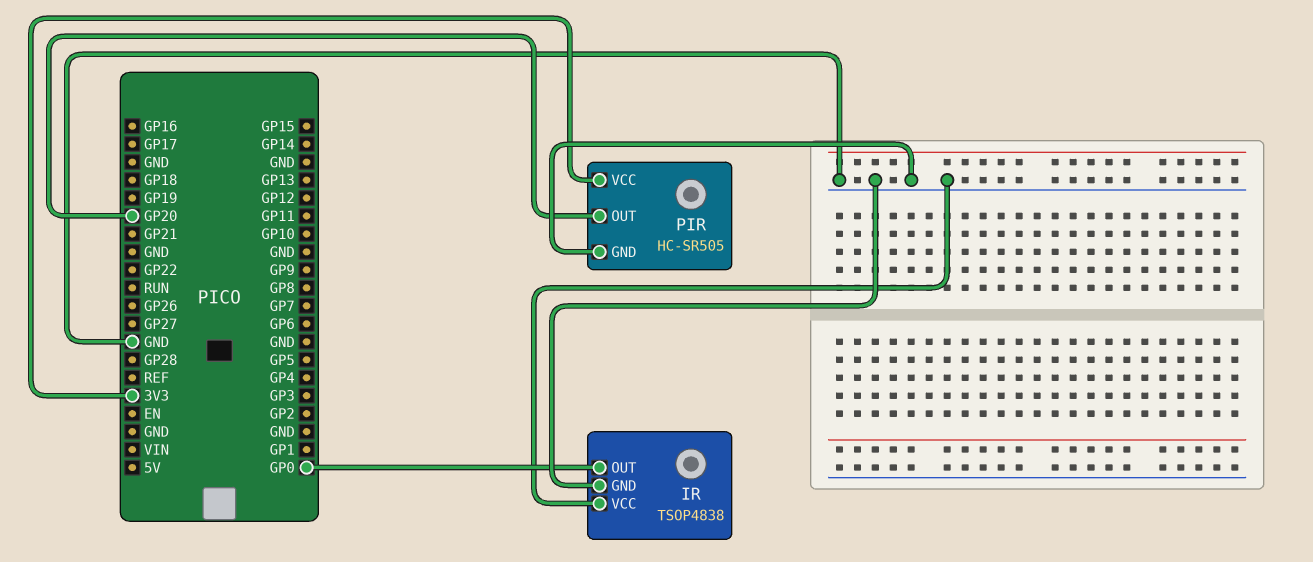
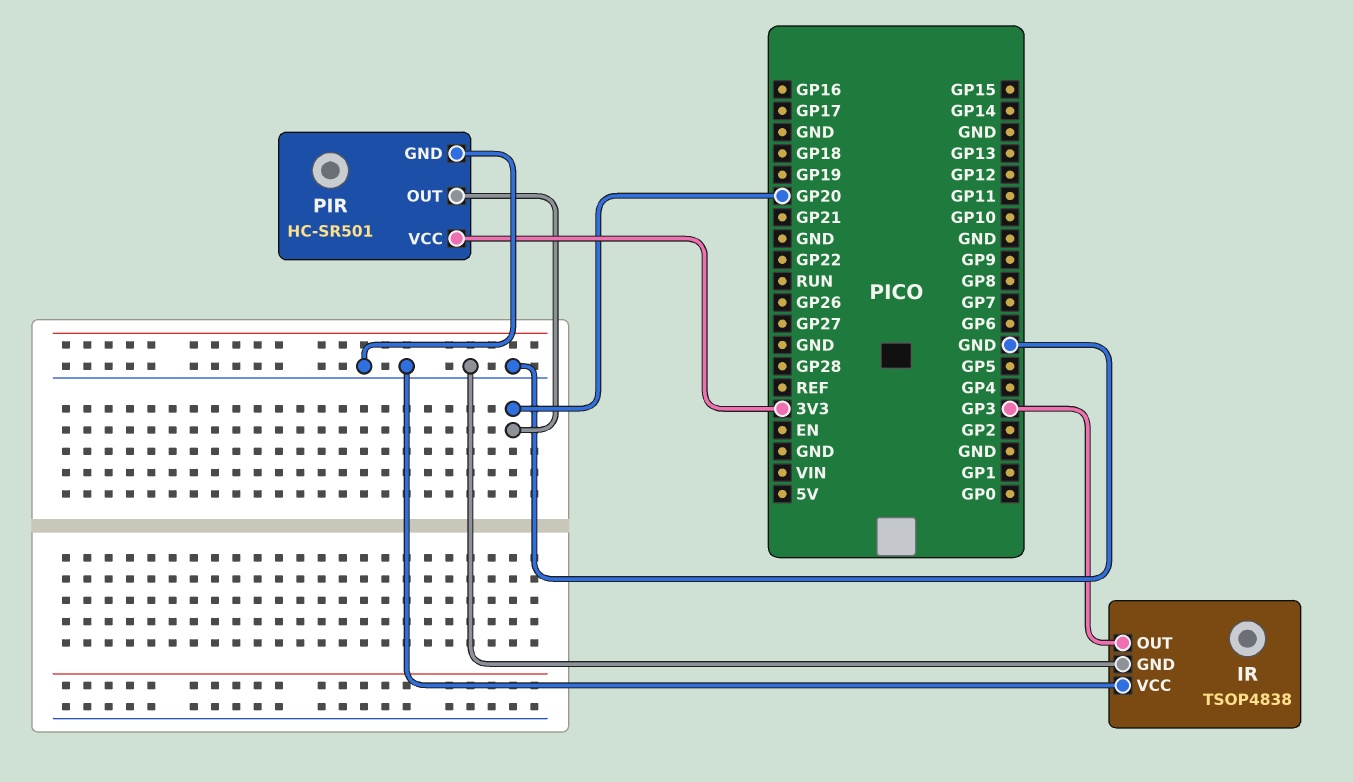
IR pin OUT: GP0 -> GP3
PIR: HC-SR505 -> HC-SR501

